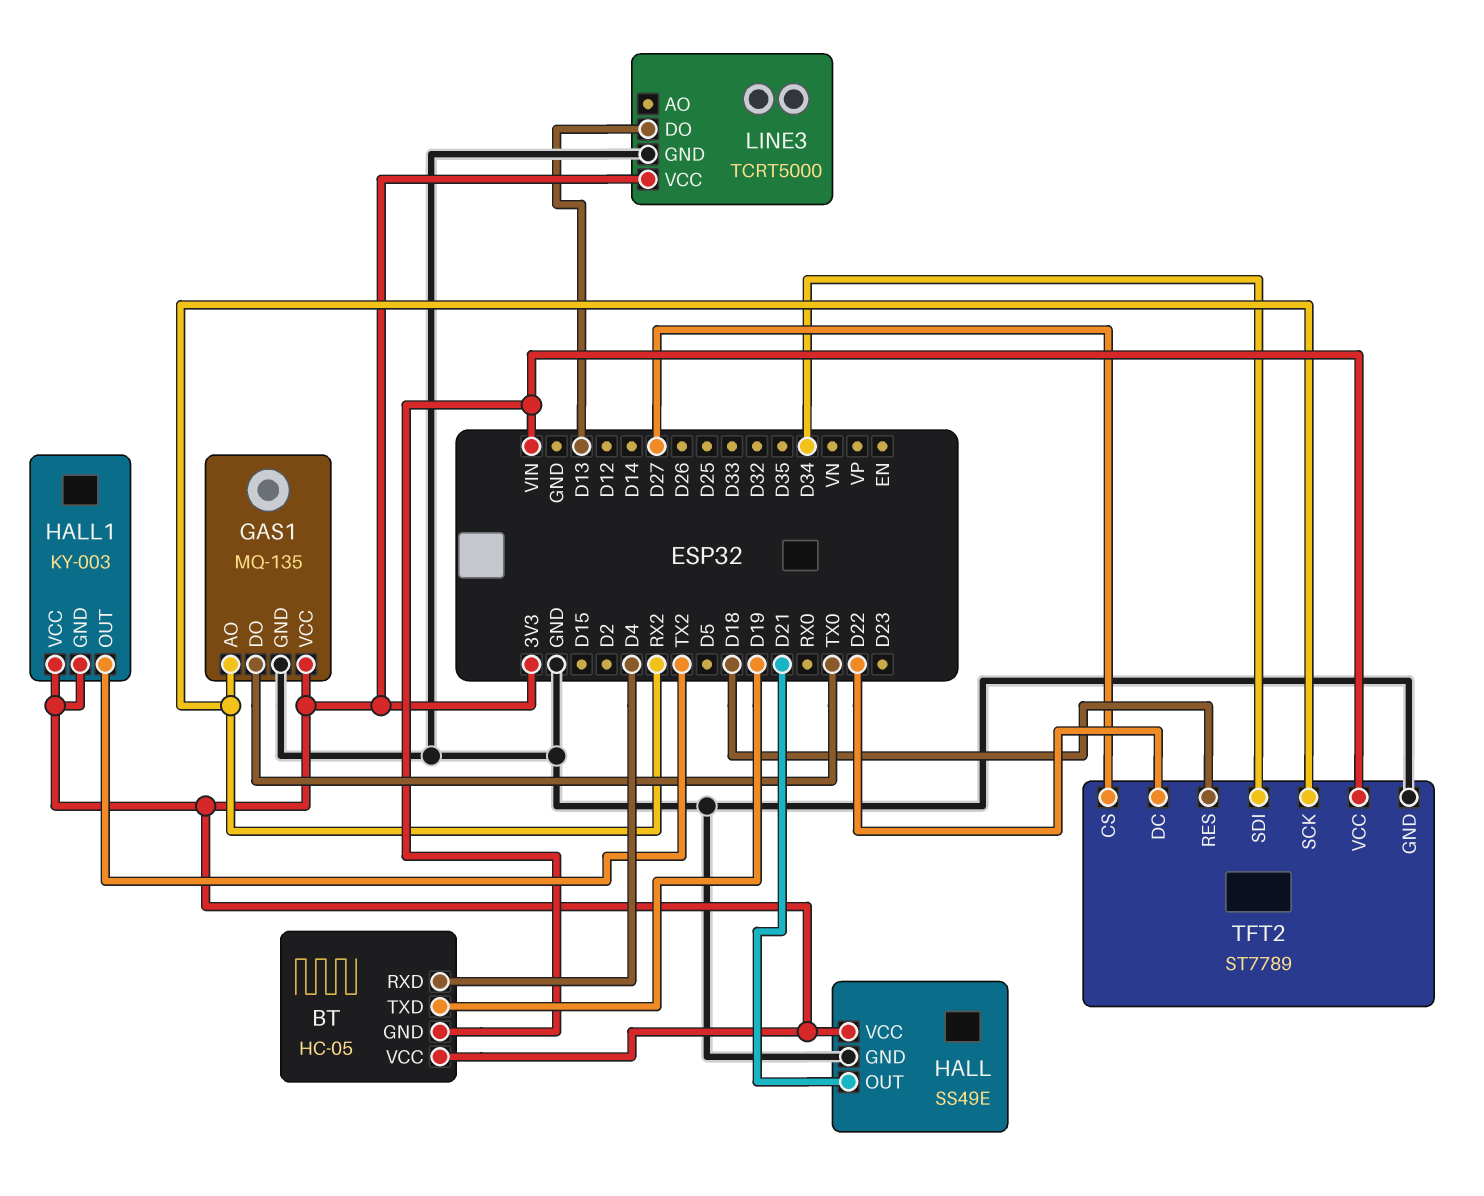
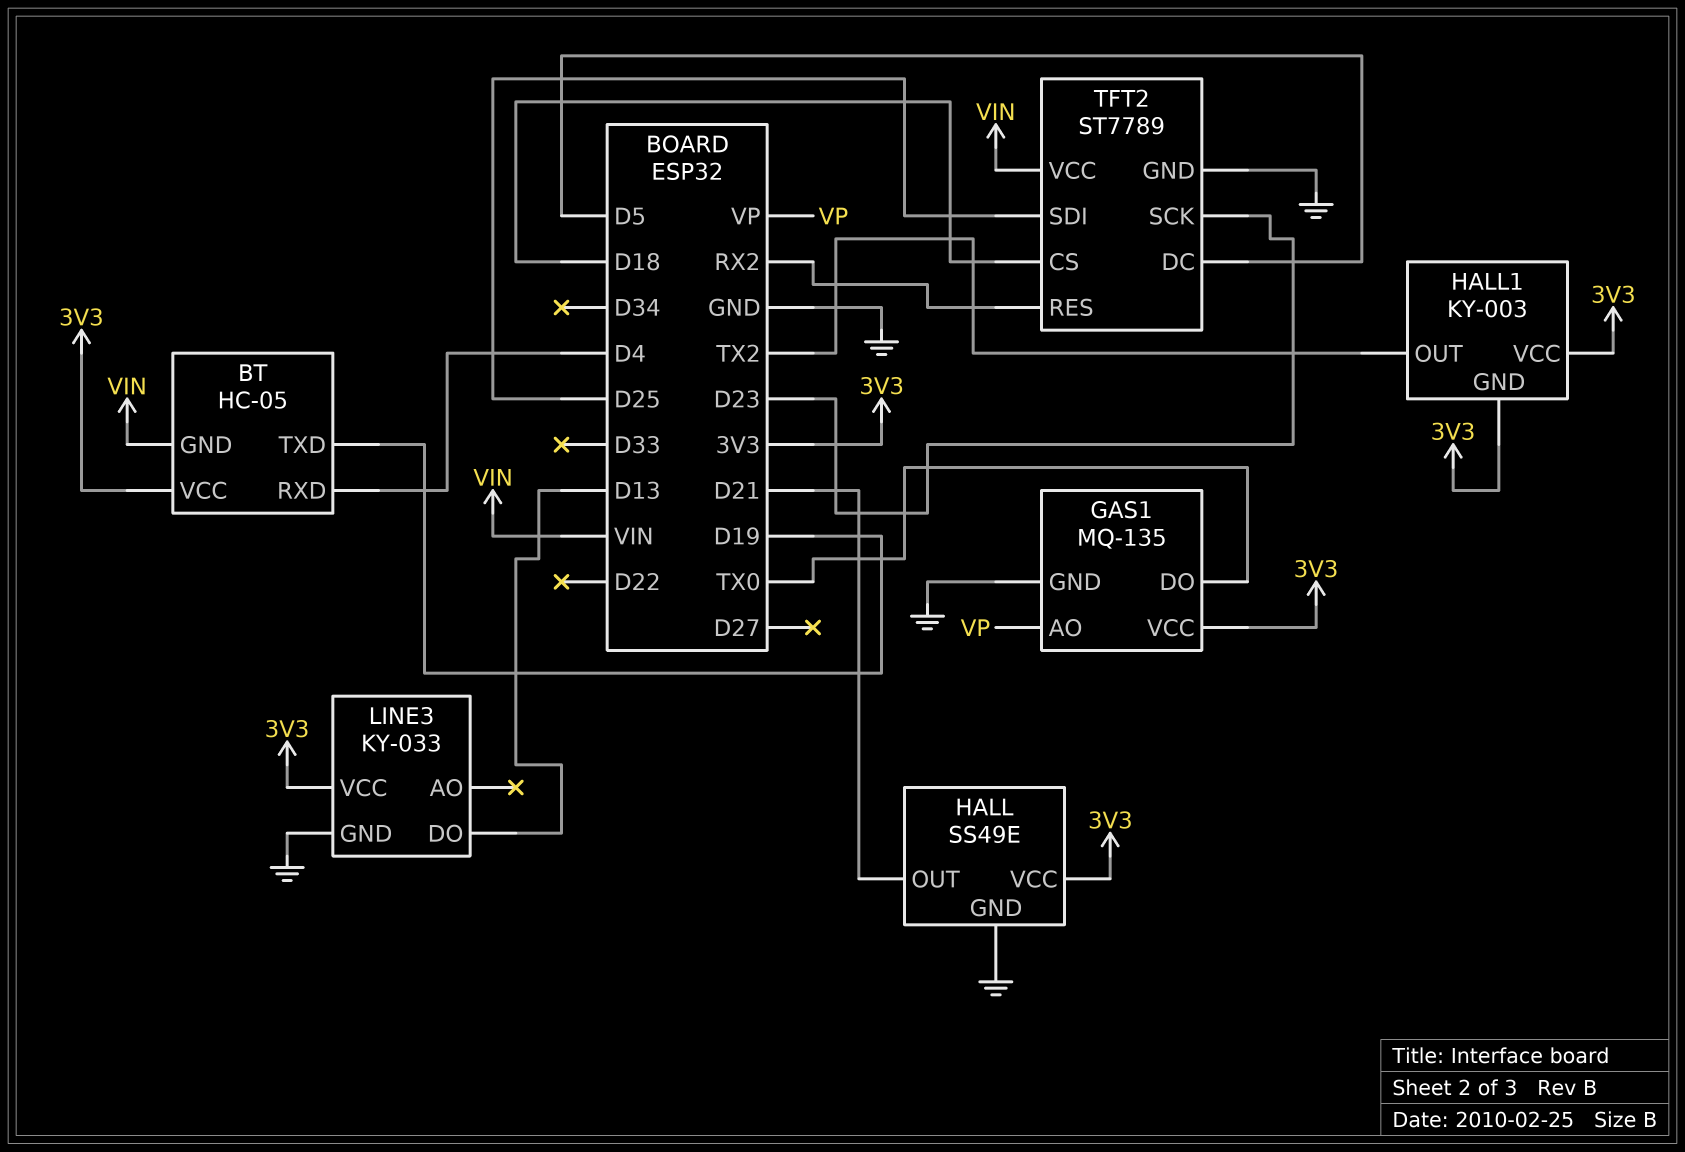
GAS1 pin AO: RX2 -> VP
LINE3: TCRT5000 -> KY-033
TFT2 pin CS: D27 -> D18
TFT2 pin DC: D22 -> D5
TFT2 pin RES: D18 -> RX2
TFT2 pin SCK: RX2 -> D23
TFT2 pin SDI: D34 -> D25

